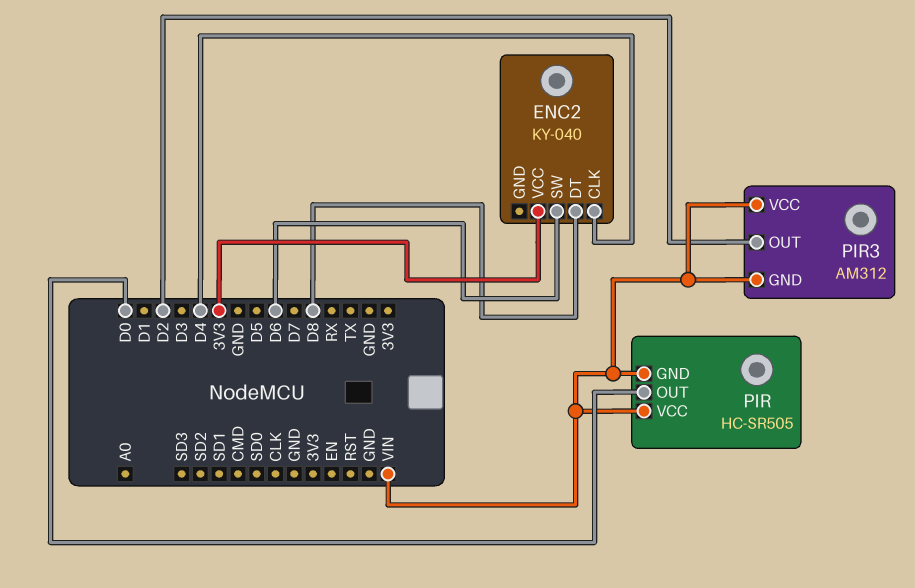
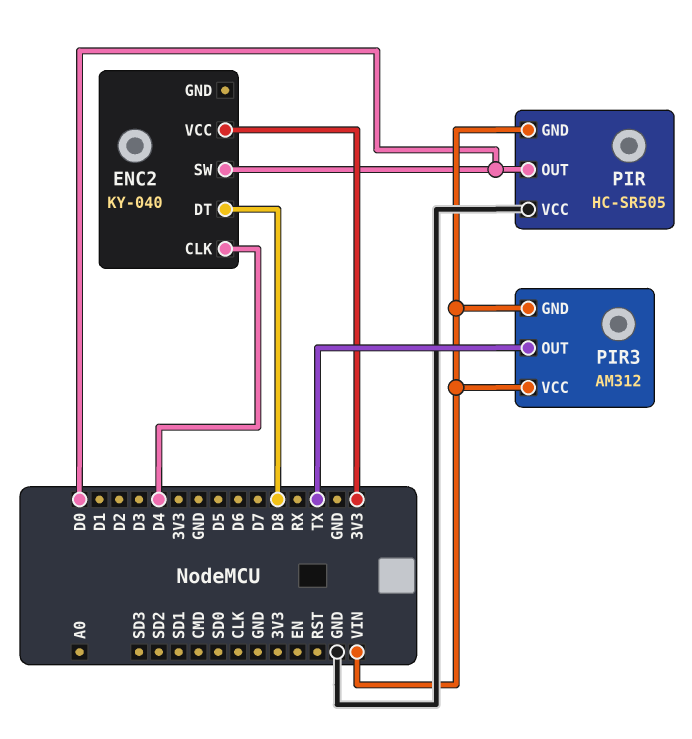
ENC2 pin SW: D6 -> D0
PIR pin VCC: VIN -> GND
PIR3 pin OUT: D2 -> TX

